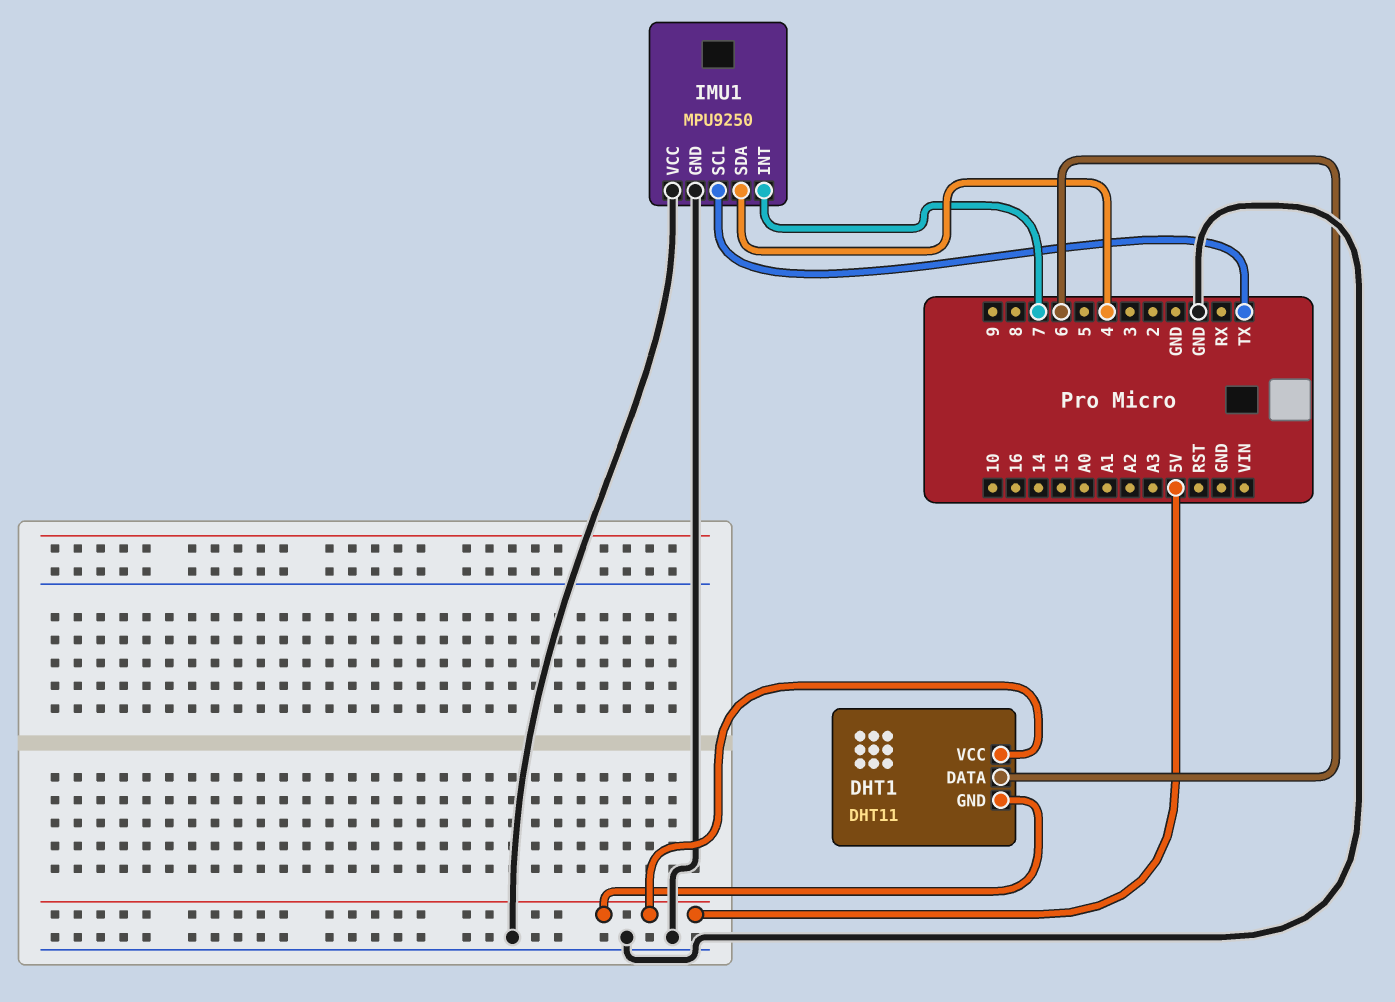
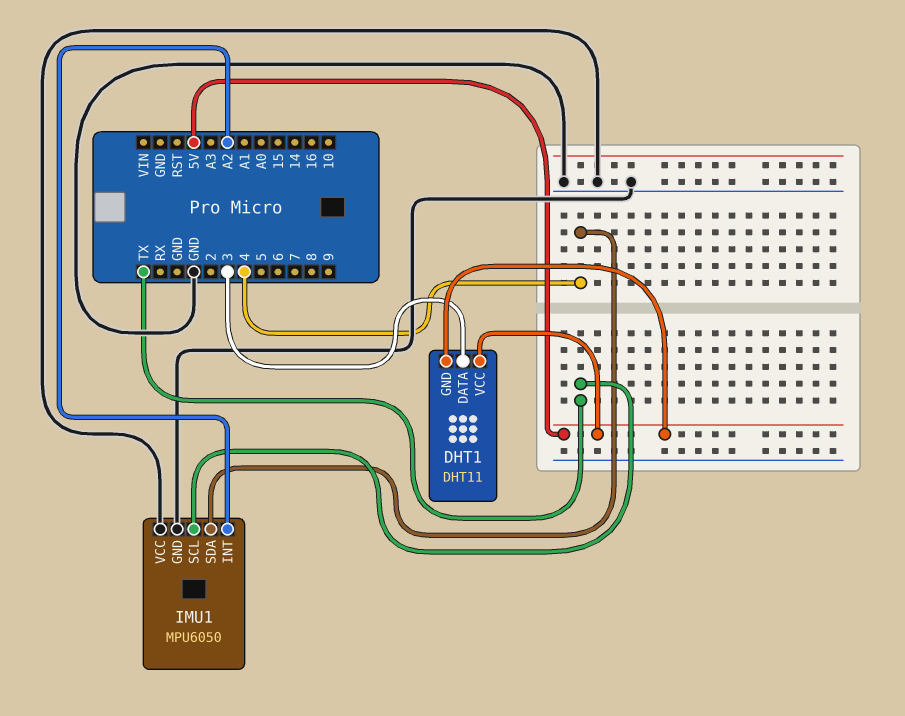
DHT1 pin DATA: 6 -> 3
IMU1: MPU9250 -> MPU6050
IMU1 pin INT: 7 -> A2

